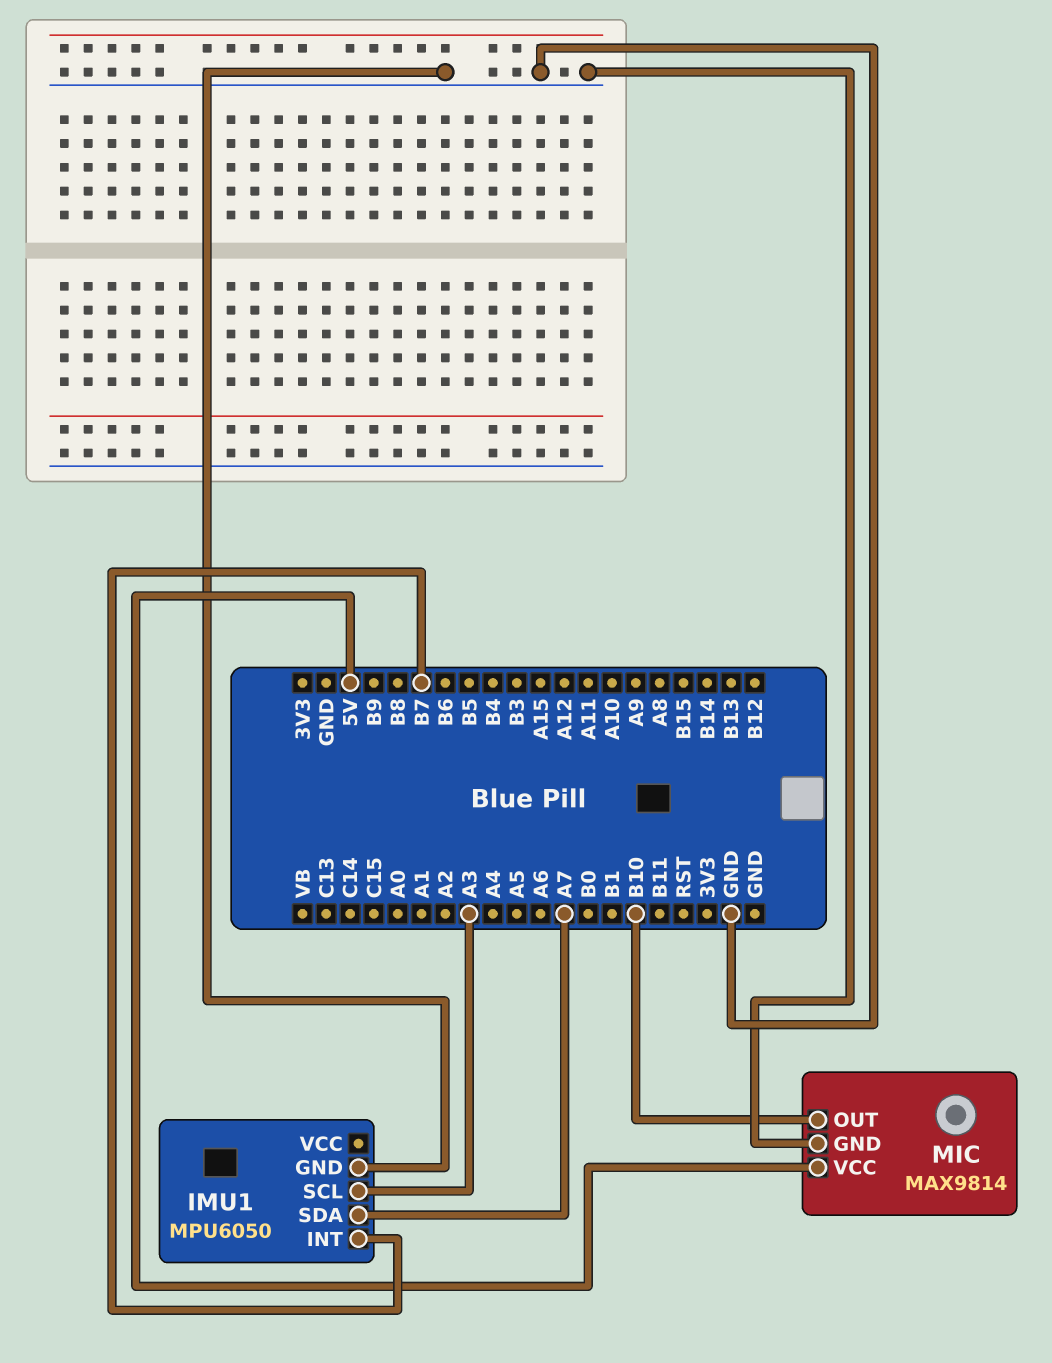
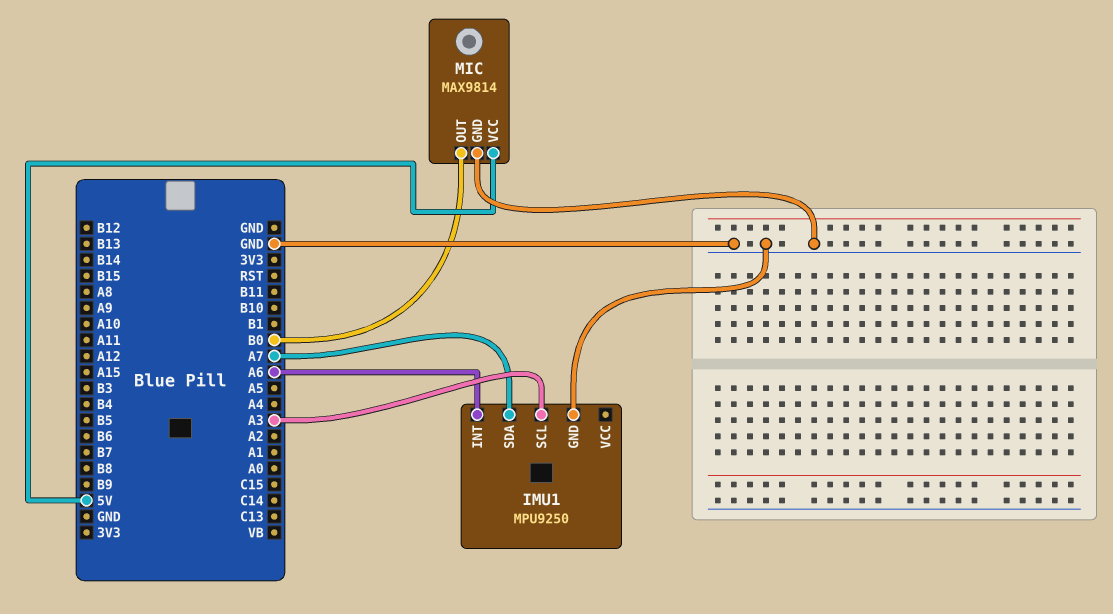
IMU1: MPU6050 -> MPU9250
IMU1 pin INT: B7 -> A6
MIC pin OUT: B10 -> B0

